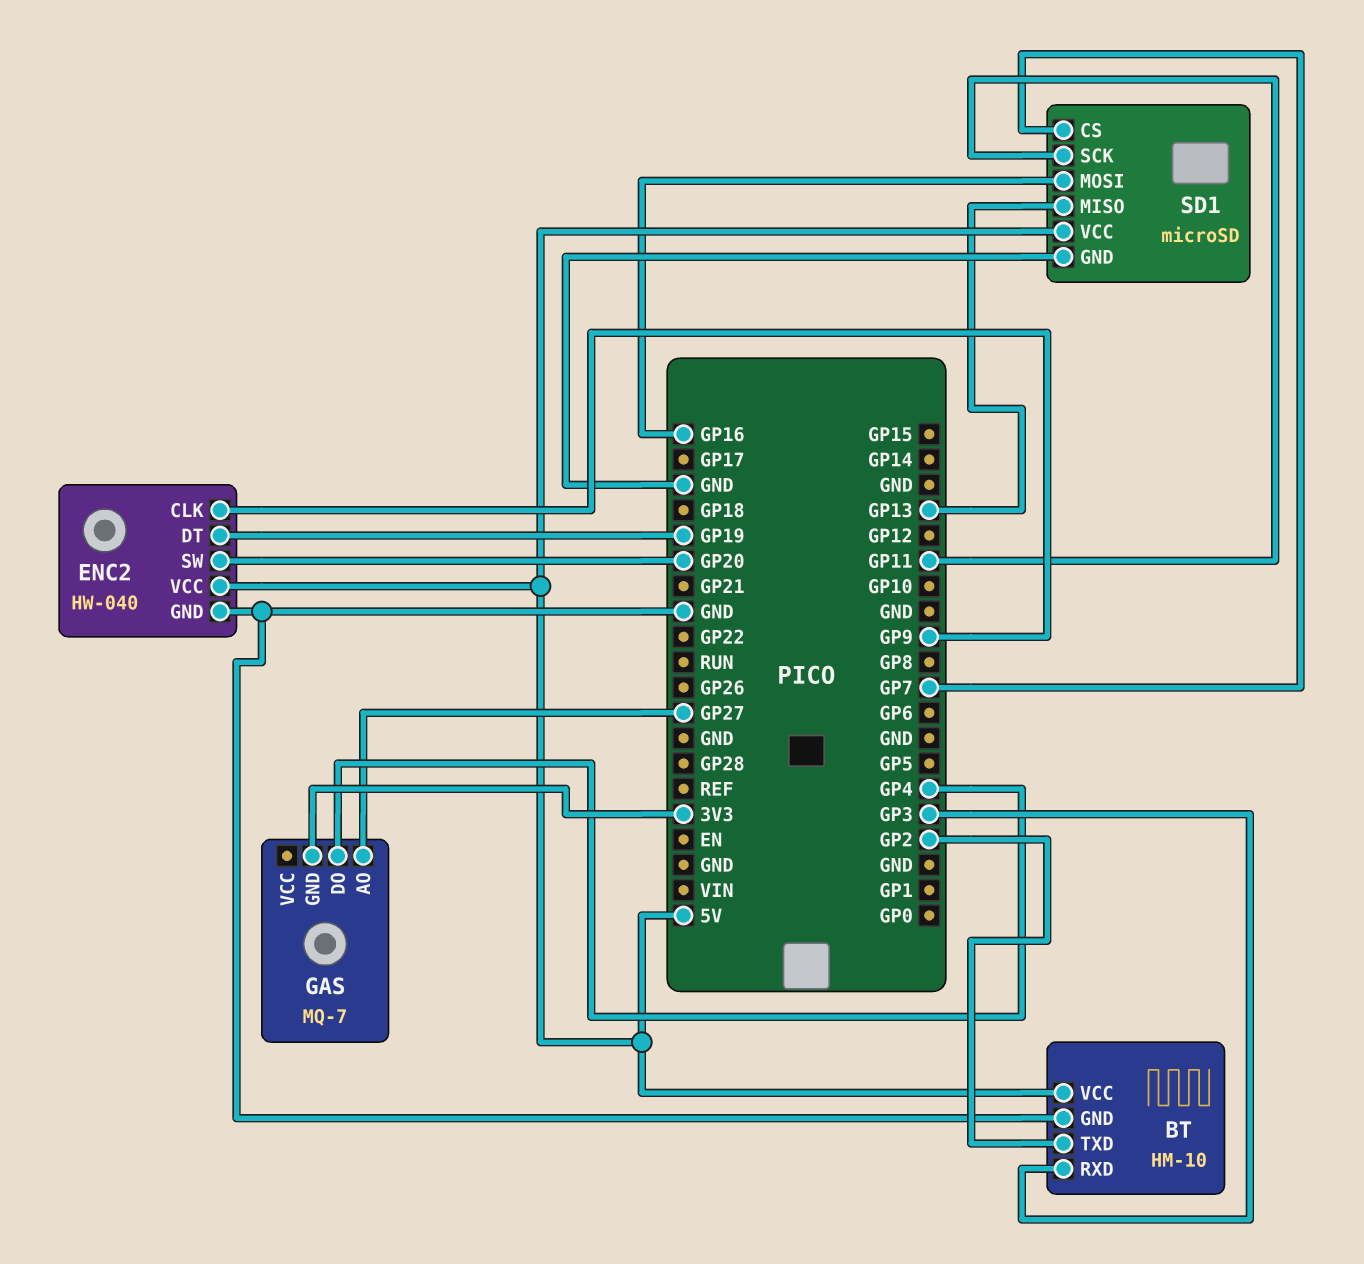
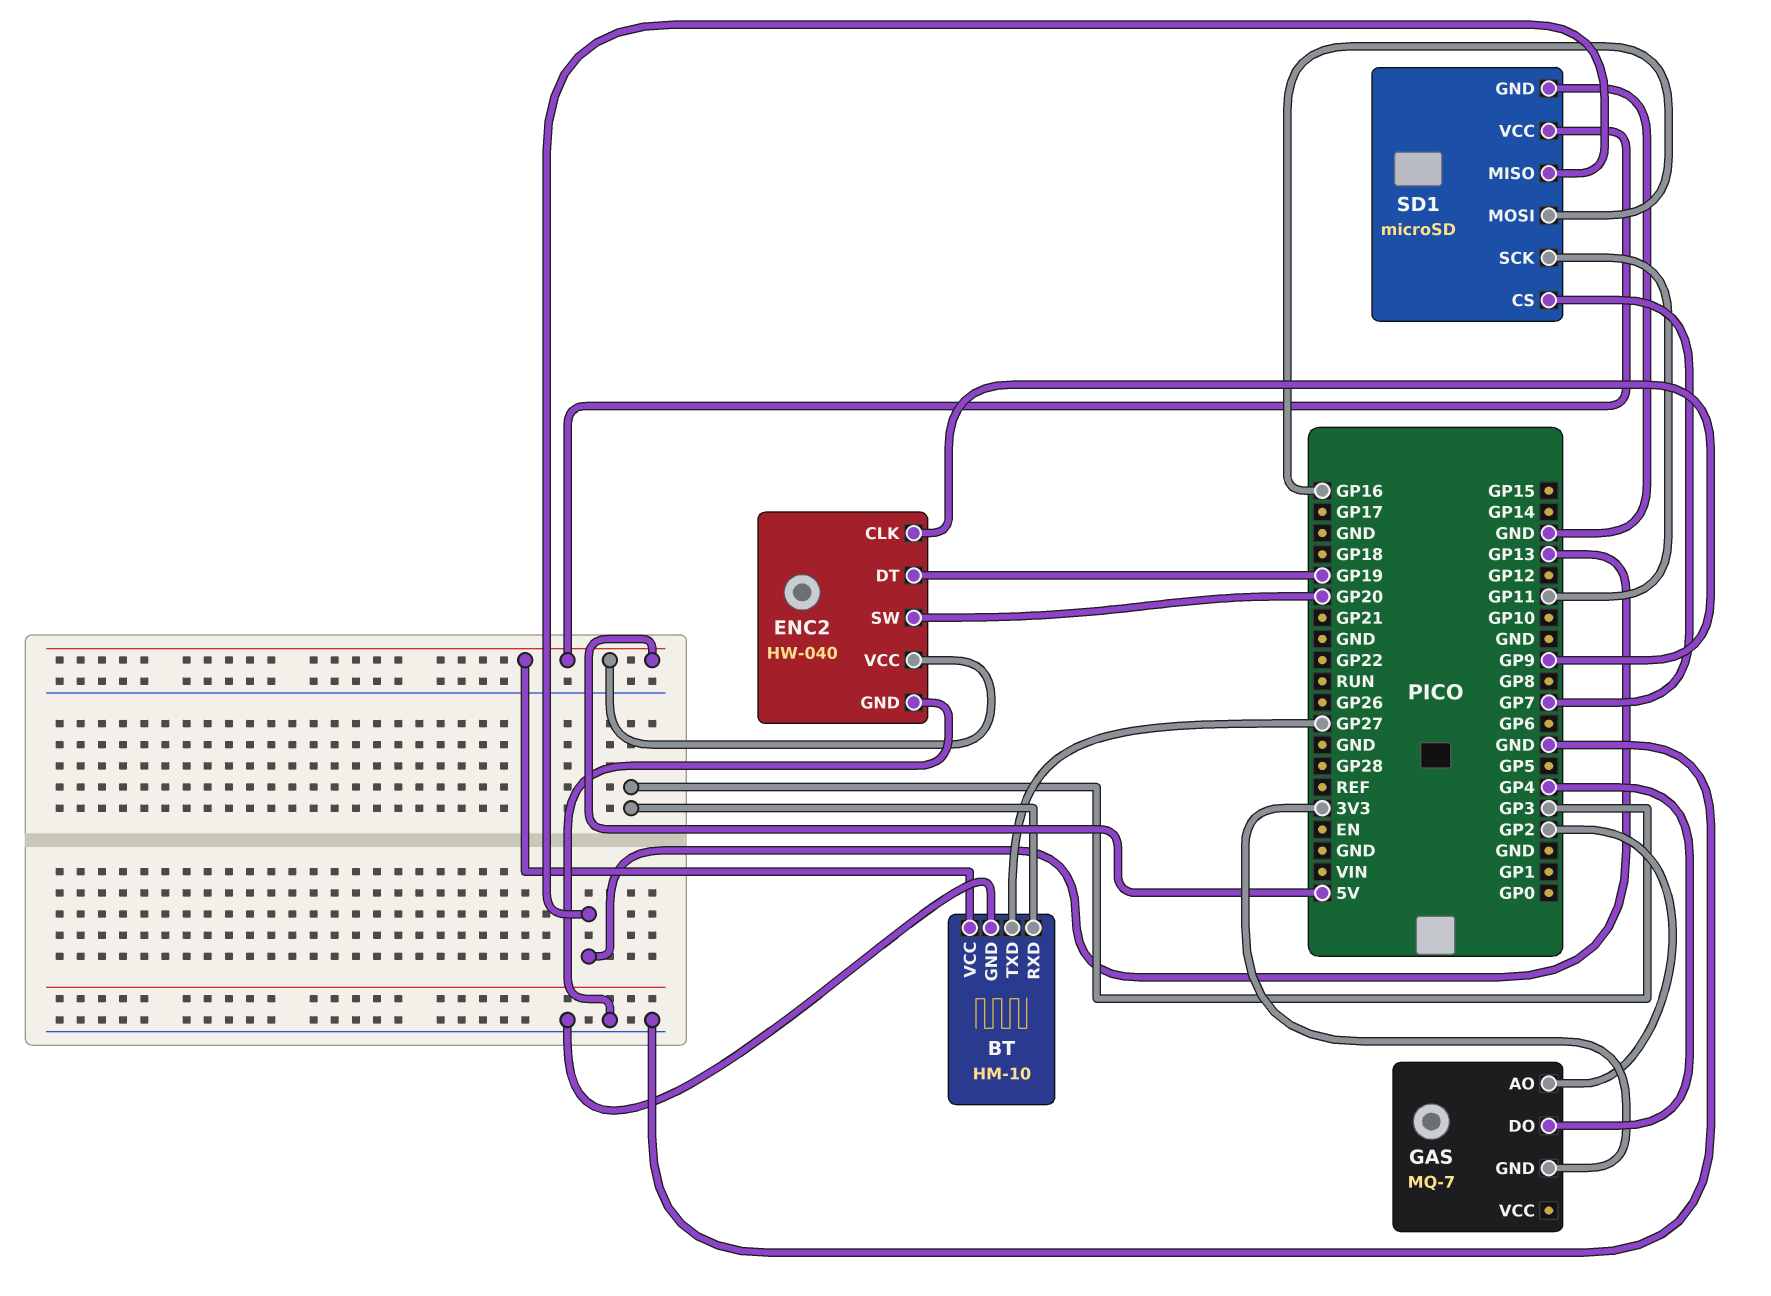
BT pin TXD: GP2 -> GP27
GAS pin AO: GP27 -> GP2

